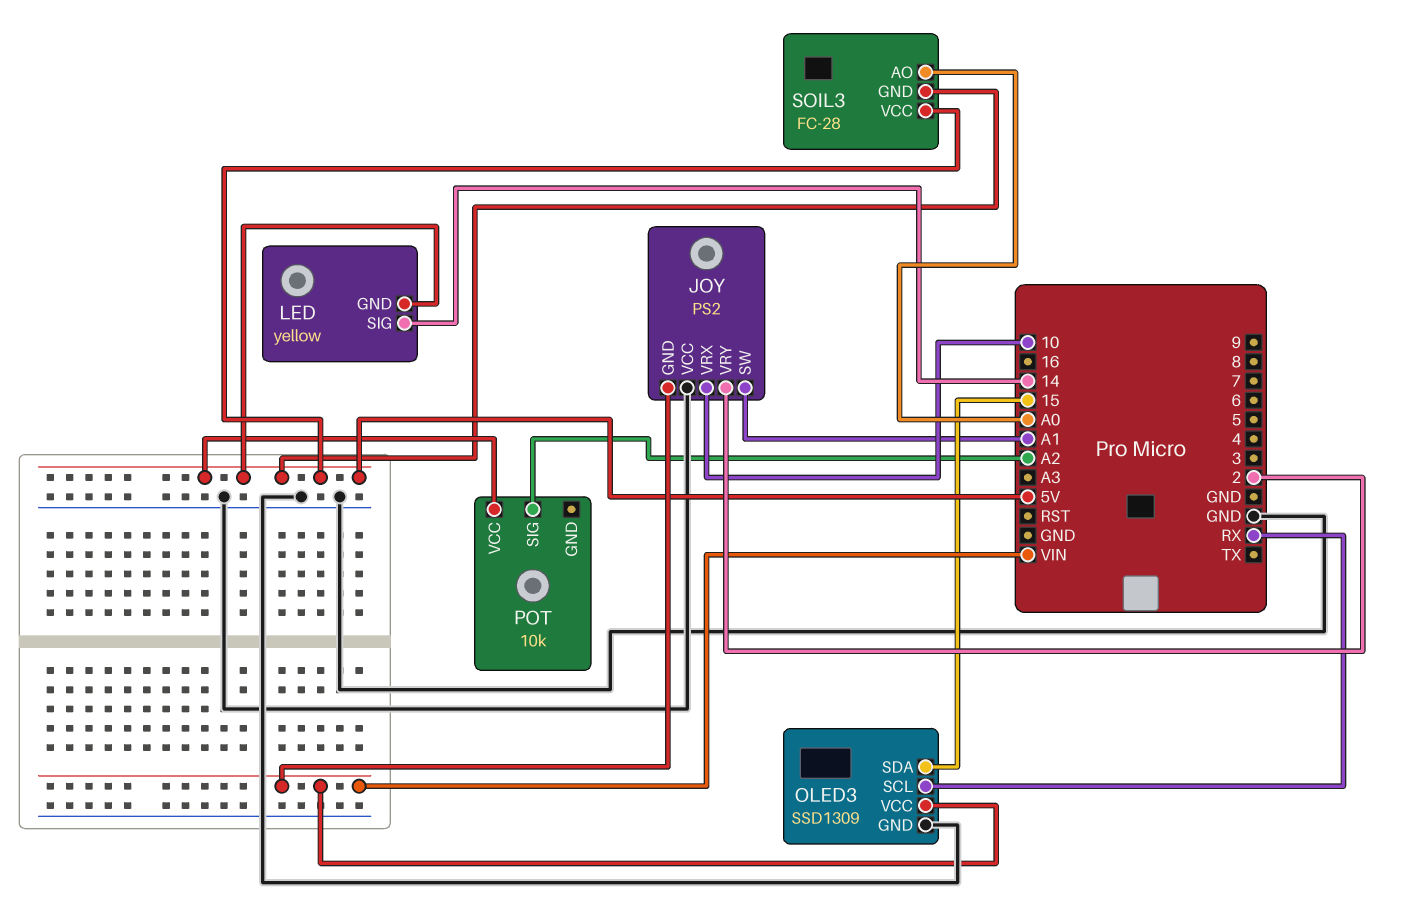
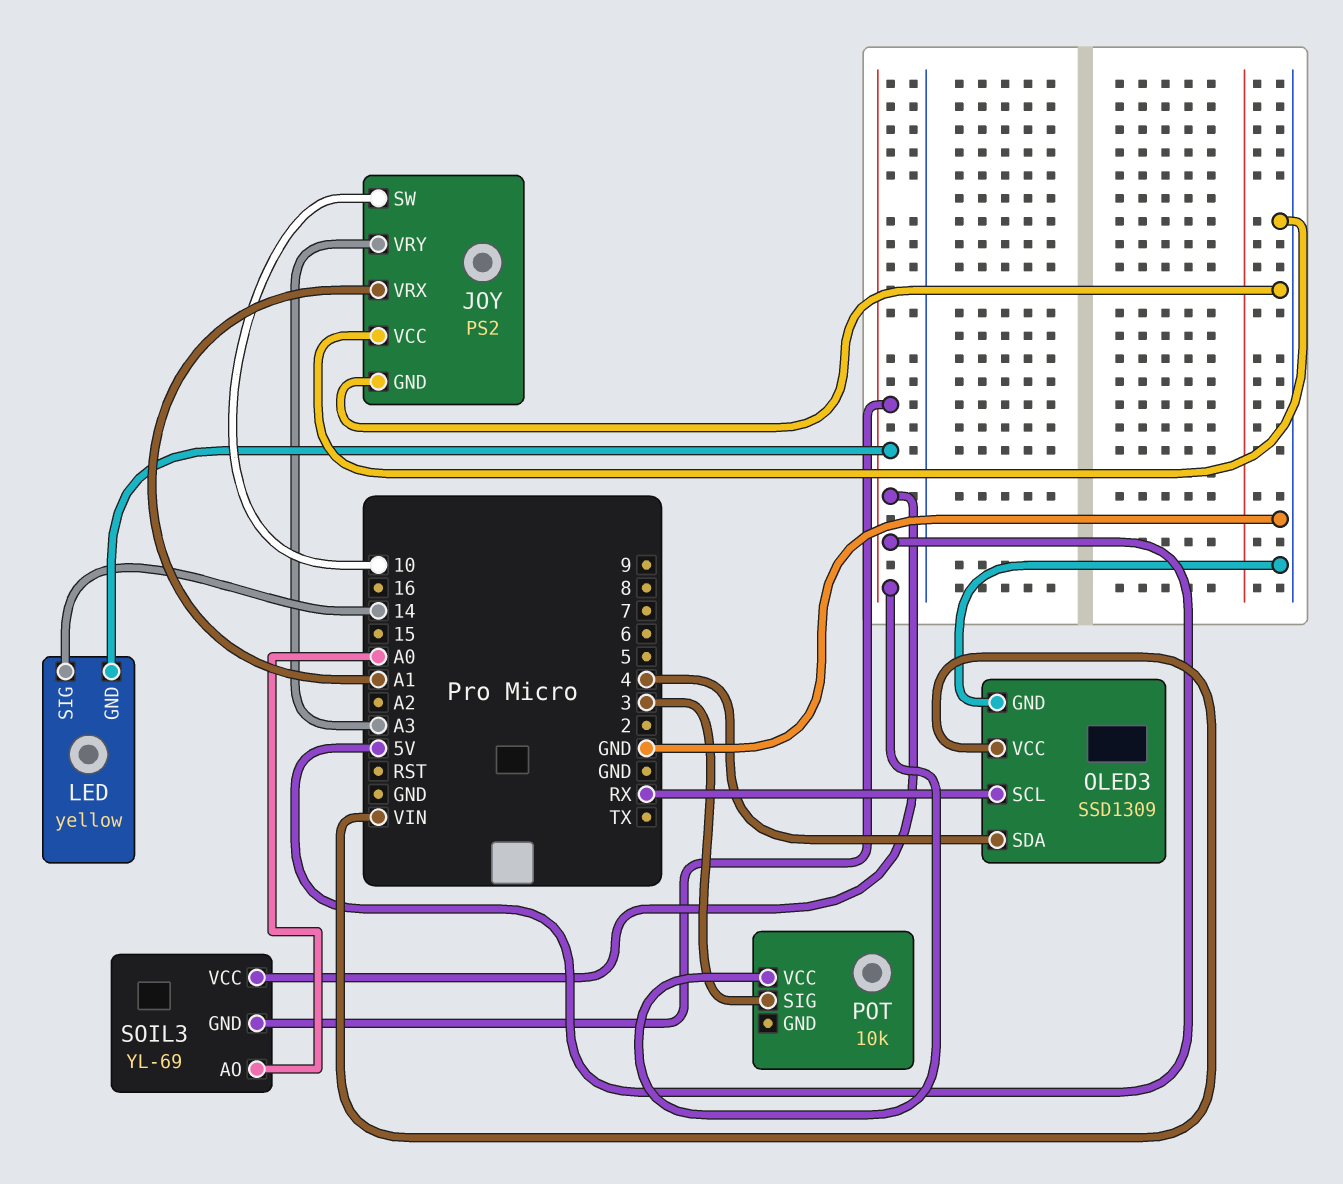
JOY pin GND: VIN -> GND
JOY pin SW: A1 -> 10
JOY pin VRX: 10 -> A1
JOY pin VRY: 2 -> A3
OLED3 pin SDA: 15 -> 4
POT pin SIG: A2 -> 3
SOIL3: FC-28 -> YL-69

